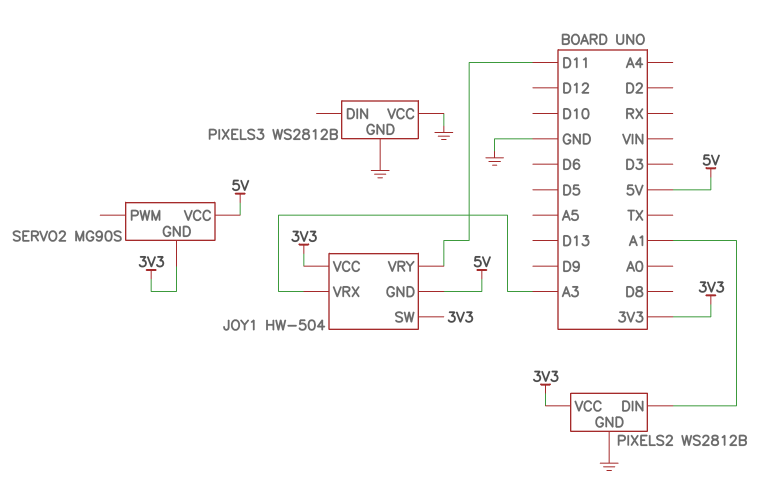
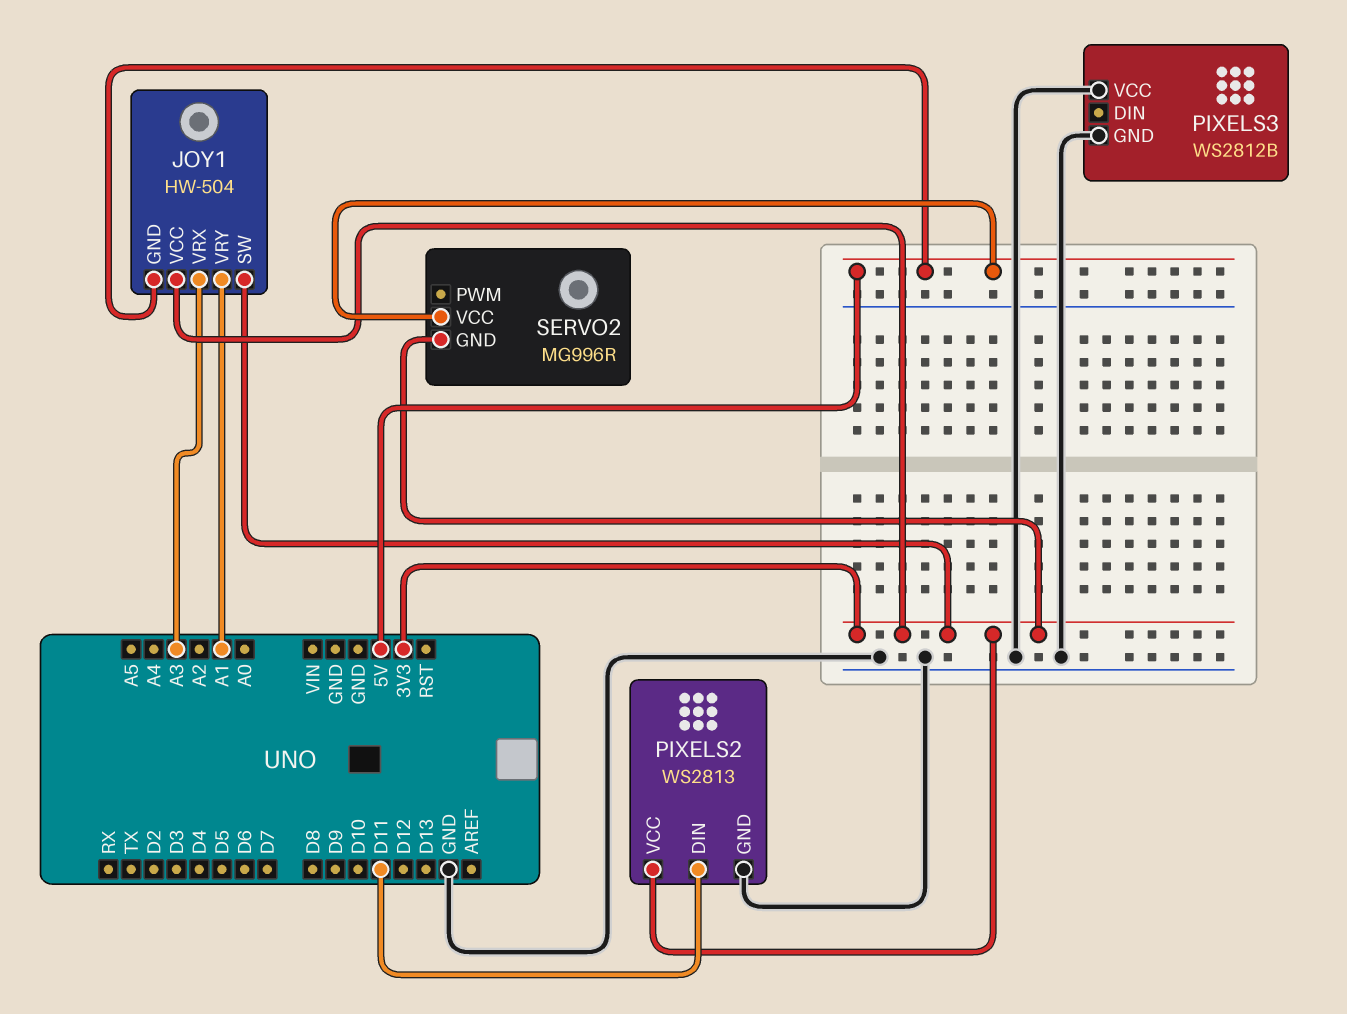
JOY1 pin VRY: D11 -> A1
PIXELS2: WS2812B -> WS2813
PIXELS2 pin DIN: A1 -> D11
SERVO2: MG90S -> MG996R

